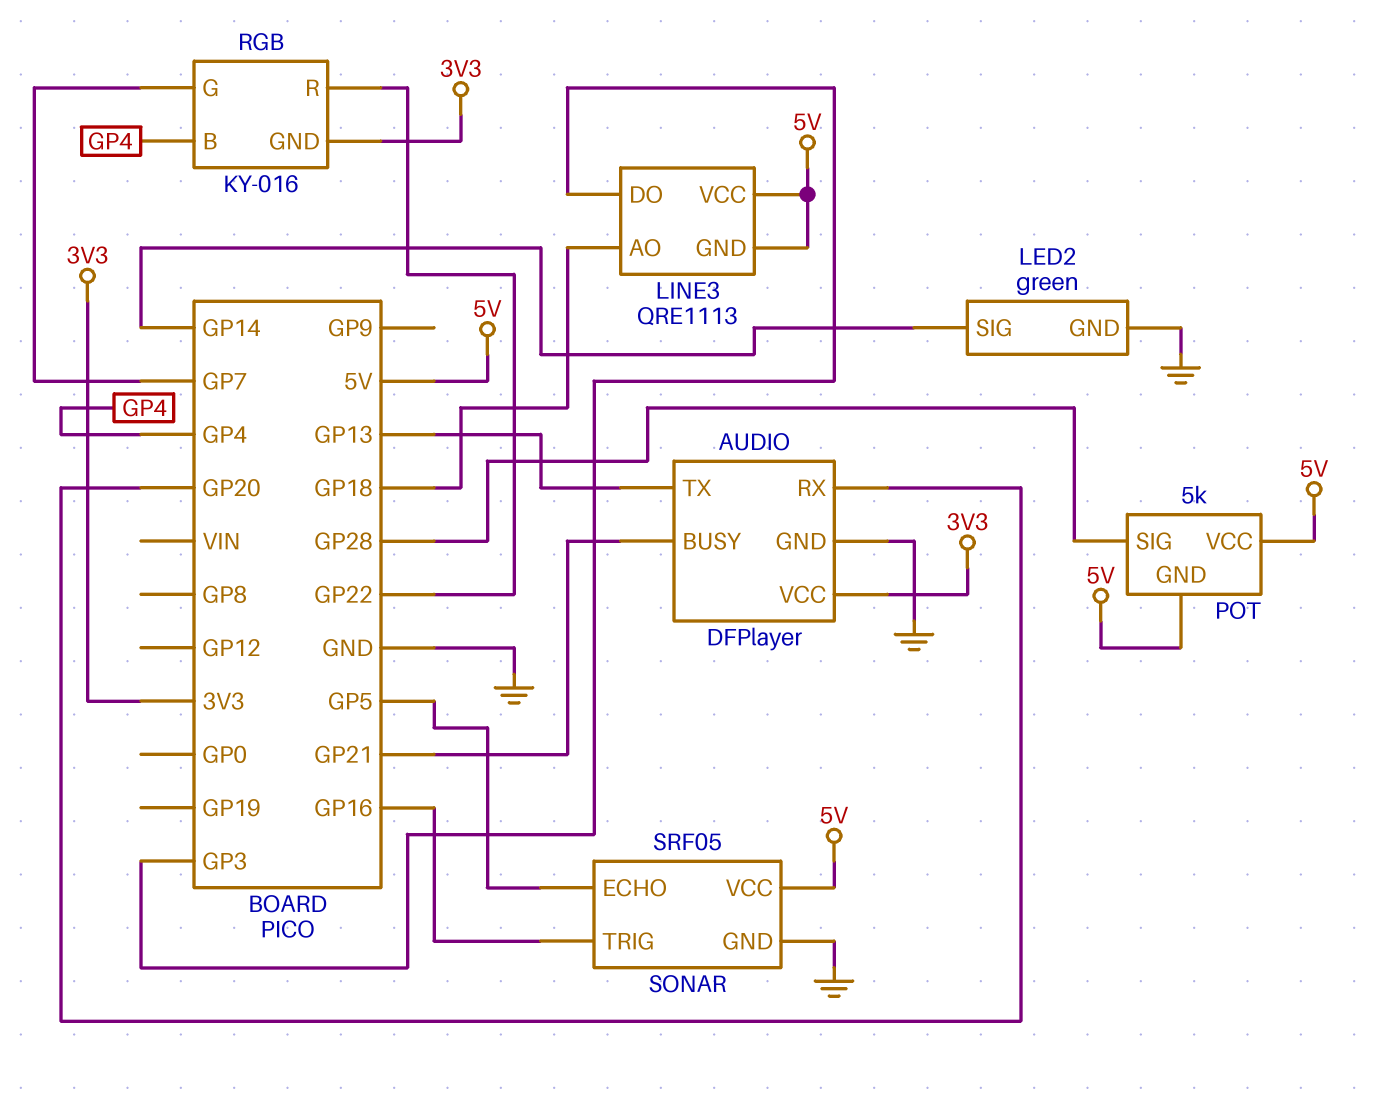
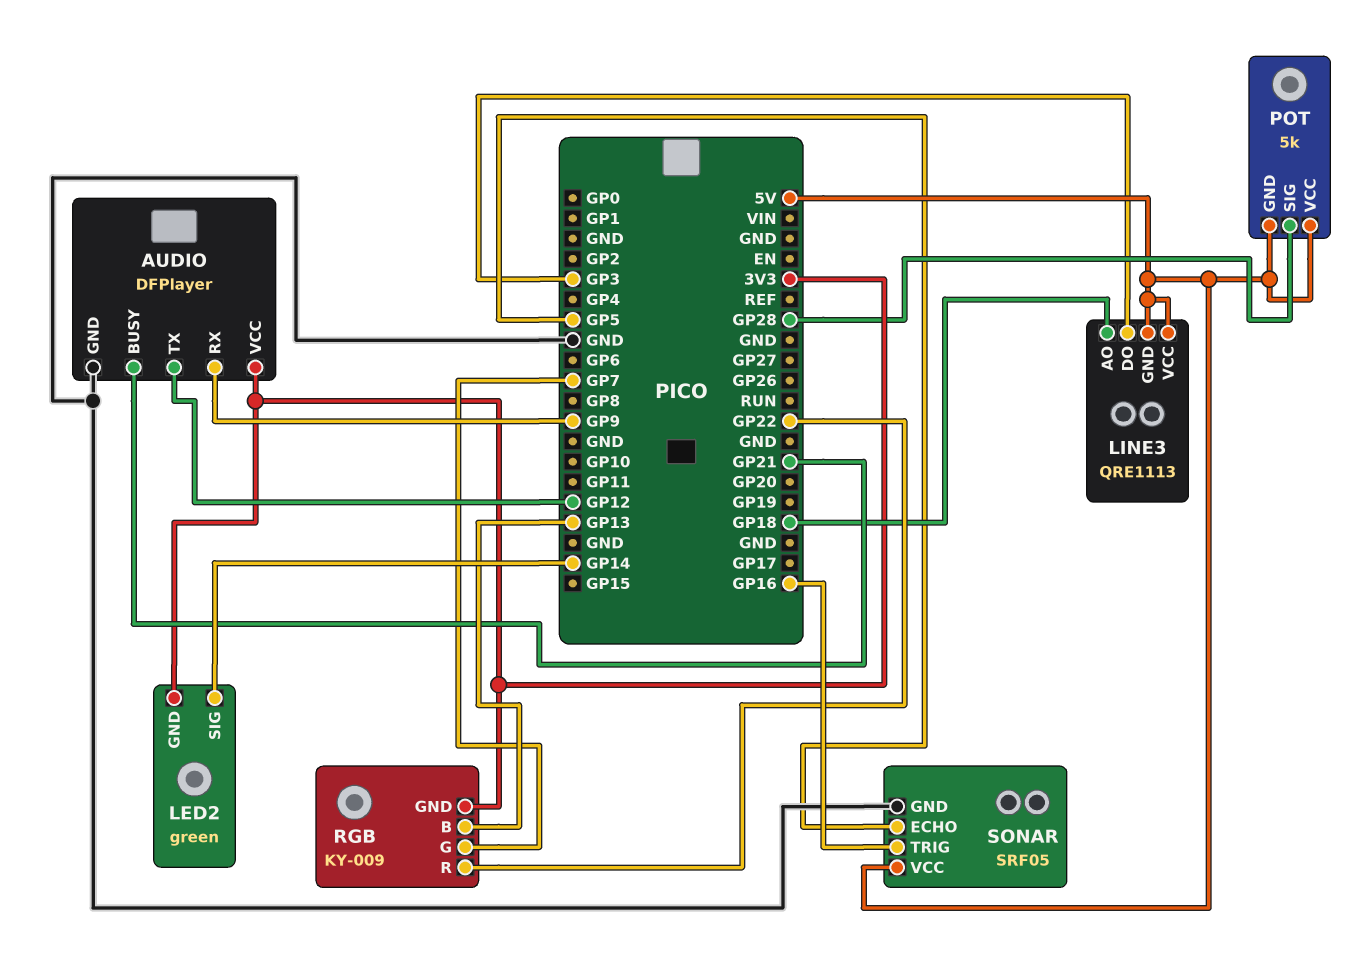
AUDIO pin RX: GP20 -> GP9
AUDIO pin TX: GP13 -> GP12
LED2 pin GND: GND -> 3V3
RGB: KY-016 -> KY-009
RGB pin B: GP4 -> GP13

